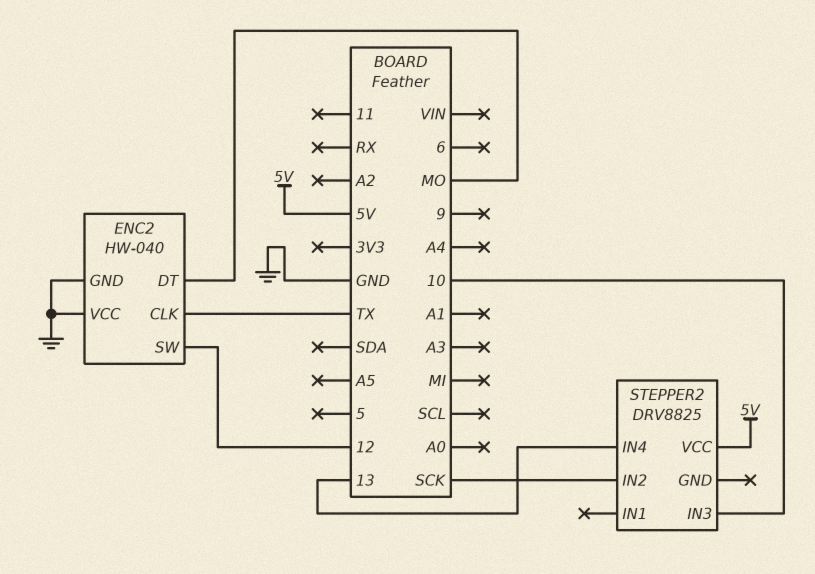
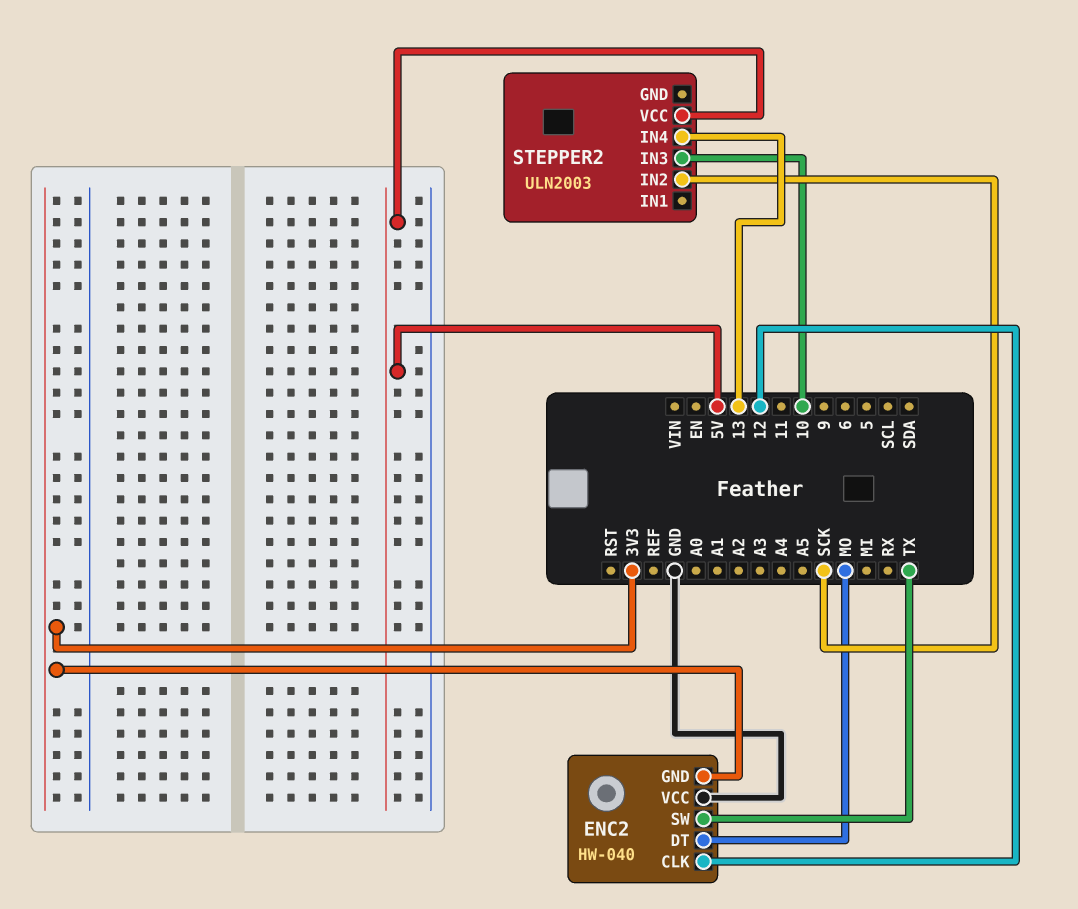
ENC2 pin CLK: TX -> 12
ENC2 pin GND: GND -> 3V3
ENC2 pin SW: 12 -> TX
STEPPER2: DRV8825 -> ULN2003

